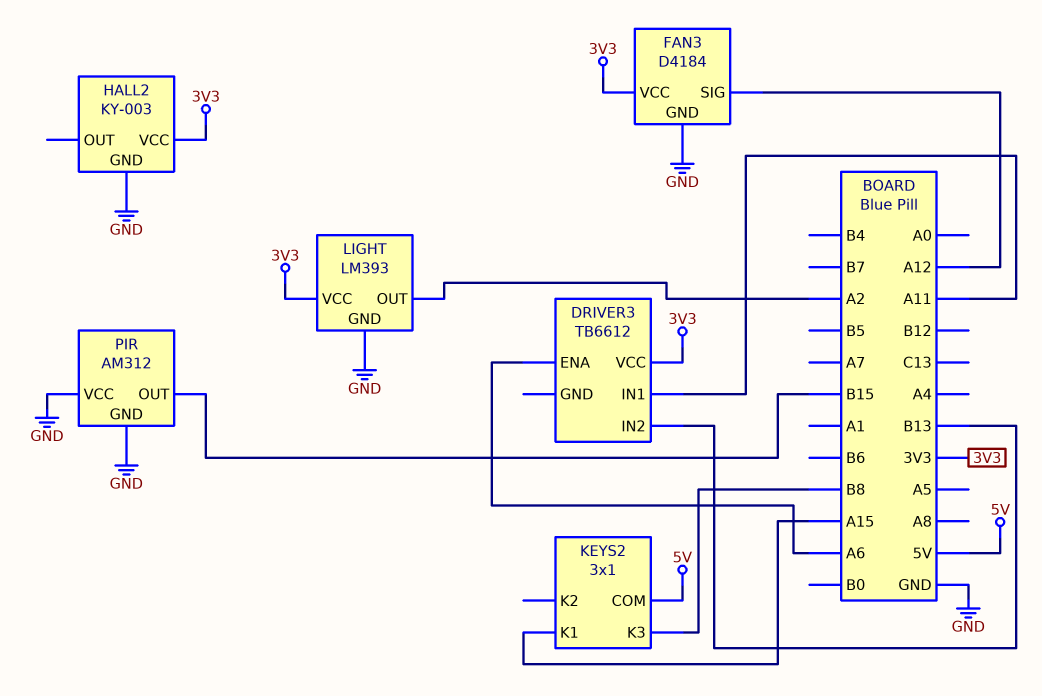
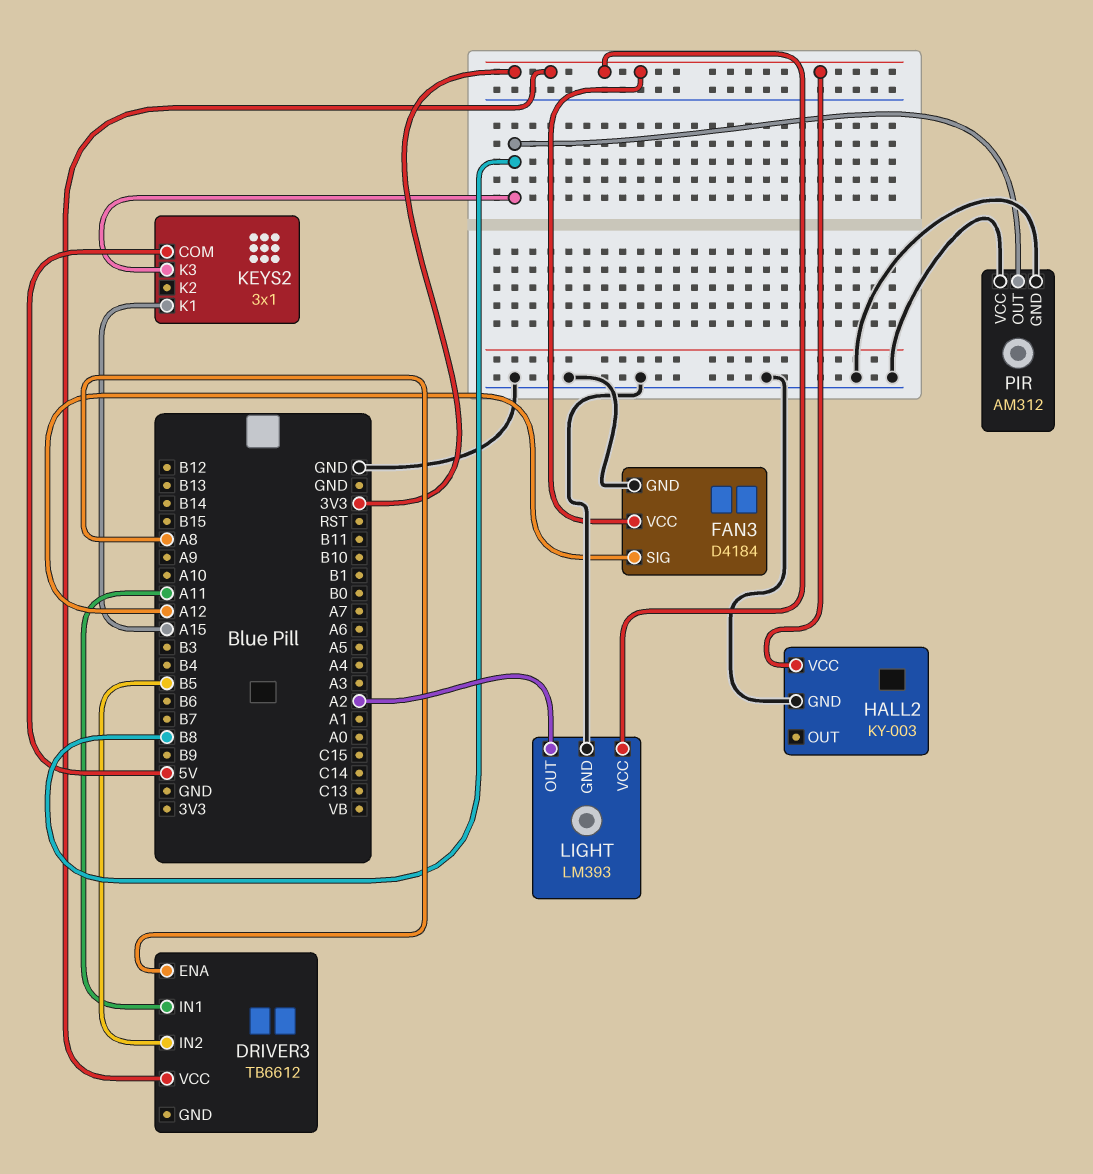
DRIVER3 pin ENA: A6 -> A8
DRIVER3 pin IN2: B13 -> B5
PIR pin OUT: B15 -> B8

